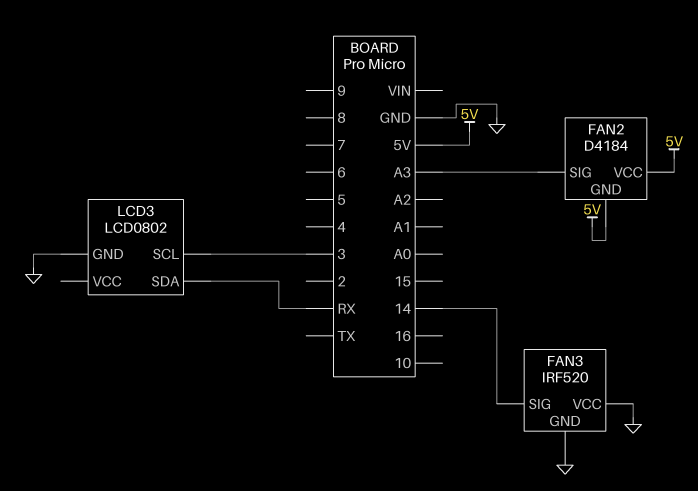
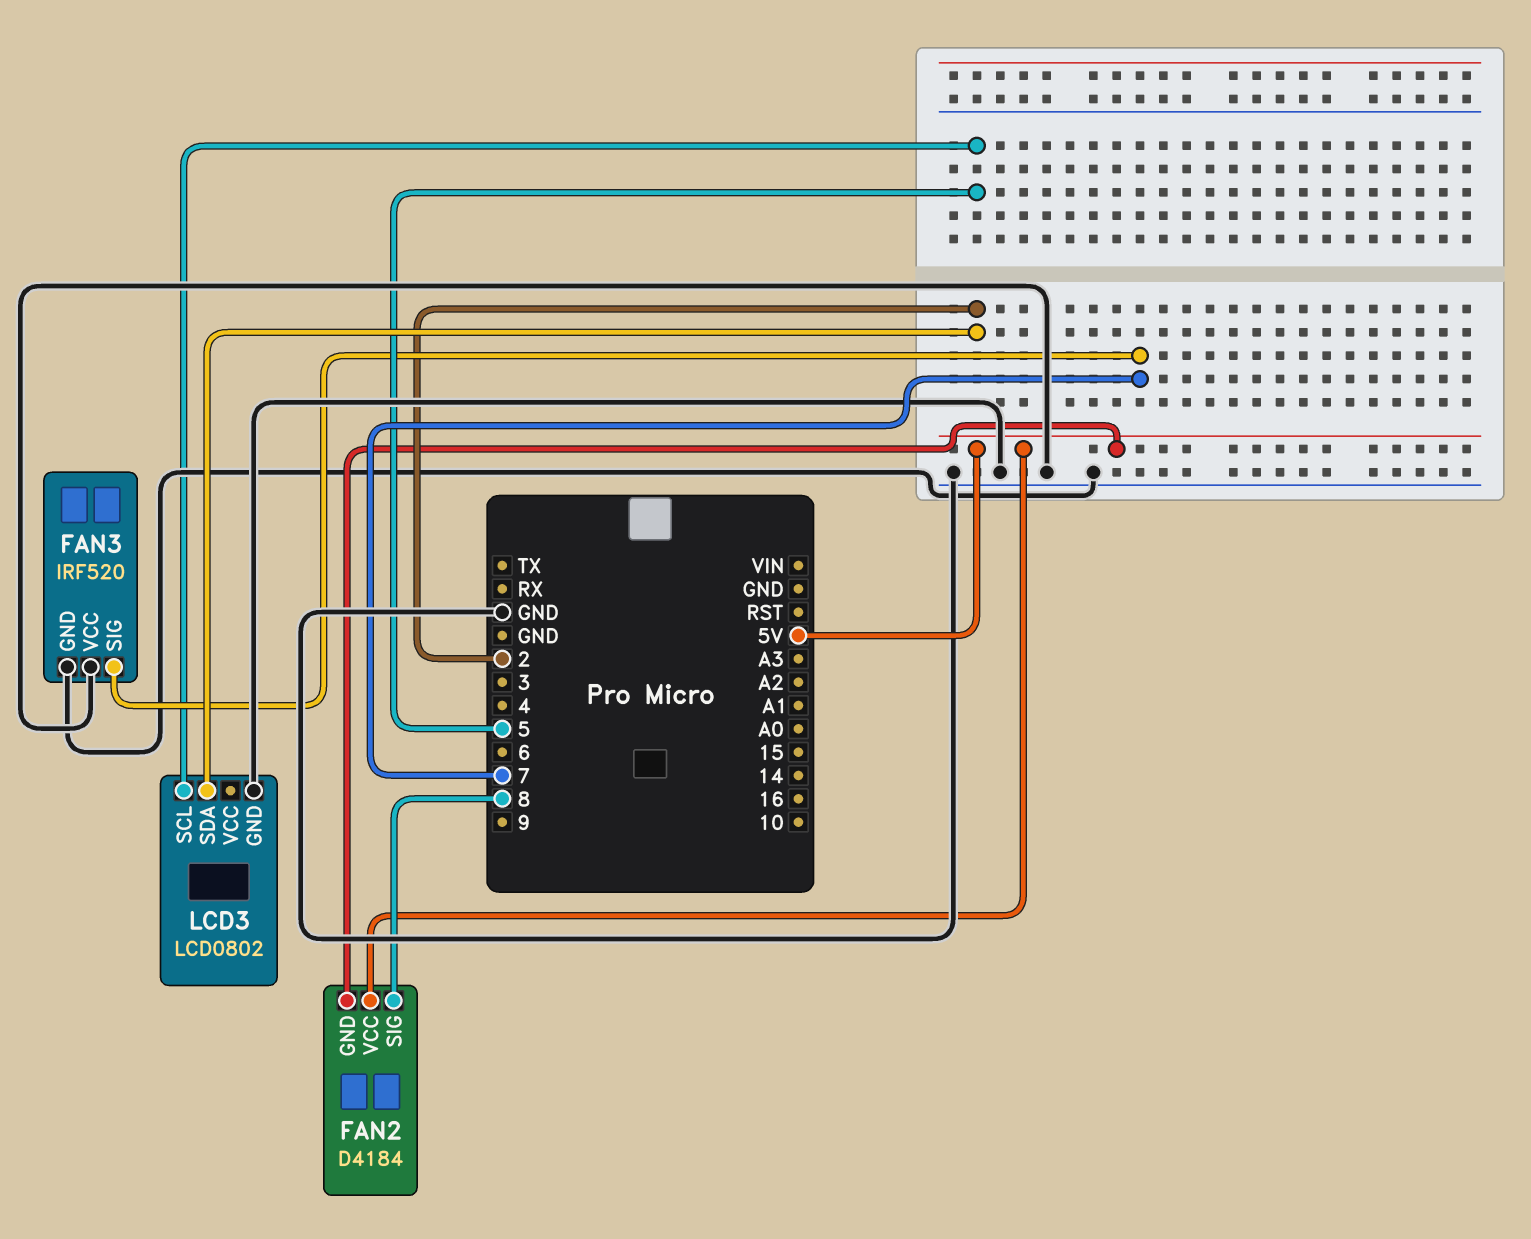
FAN2 pin SIG: A3 -> 8
FAN3 pin SIG: 14 -> 7
LCD3 pin SCL: 3 -> 5
LCD3 pin SDA: RX -> 2

